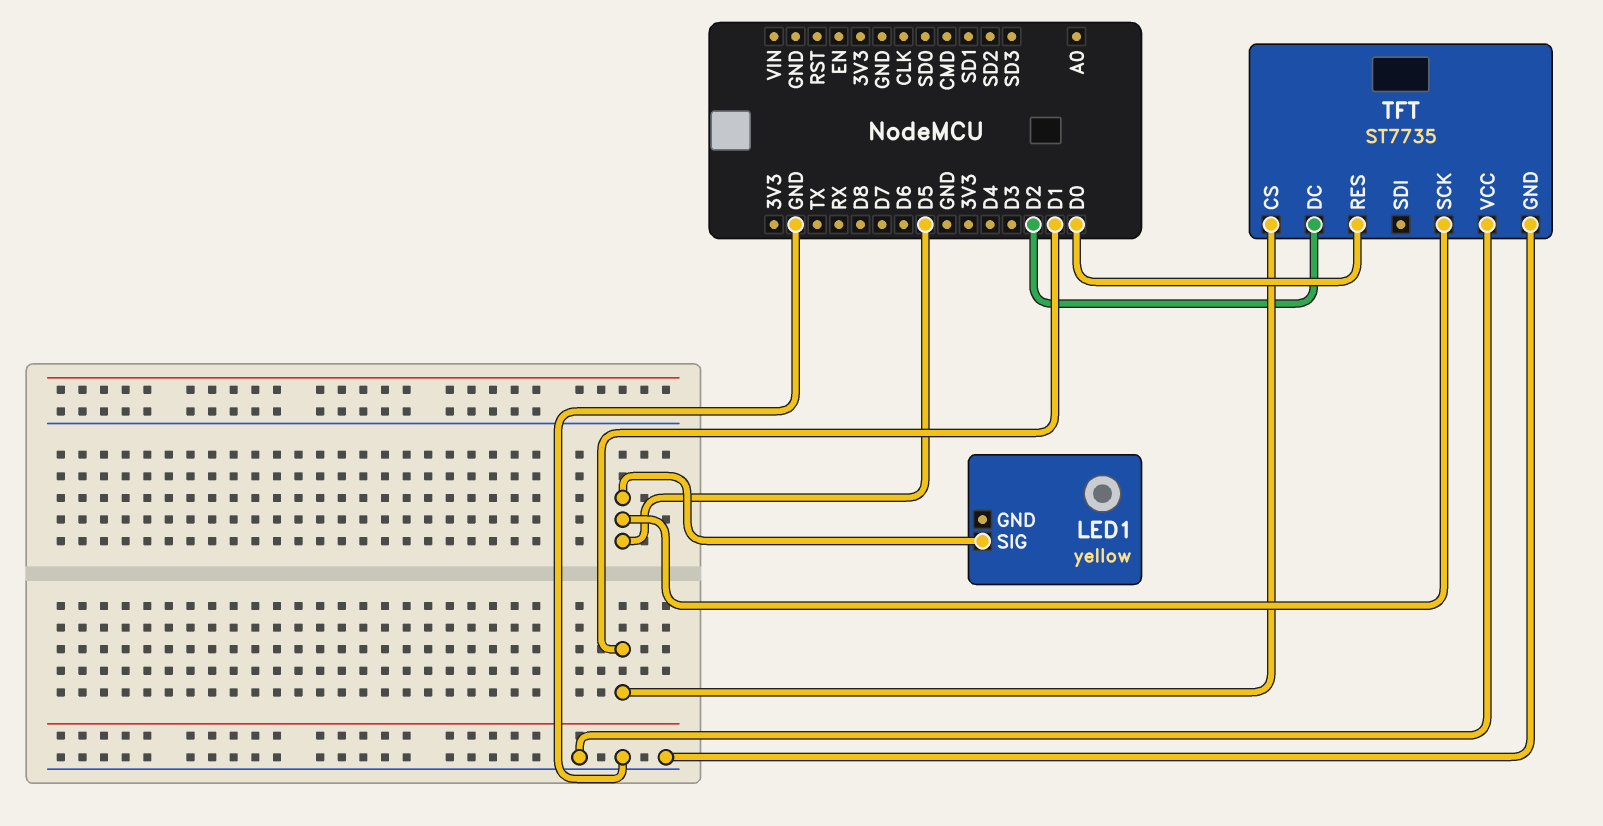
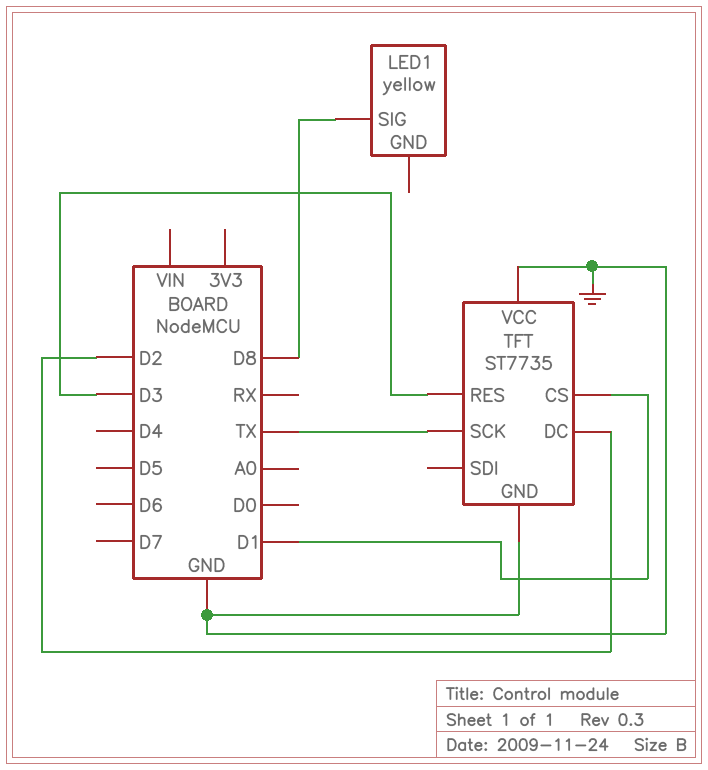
LED1 pin SIG: D5 -> D8
TFT pin RES: D0 -> D3
TFT pin SCK: D5 -> TX

